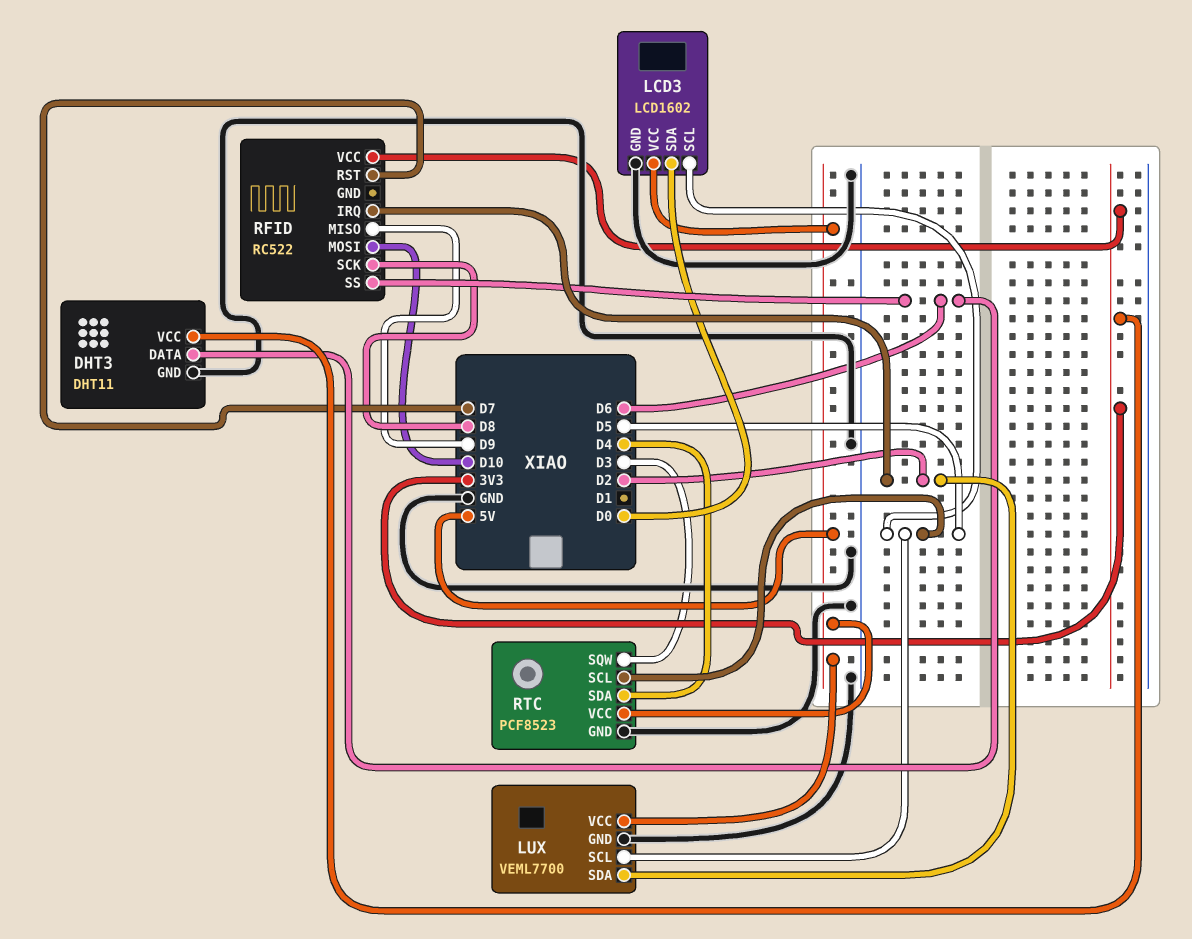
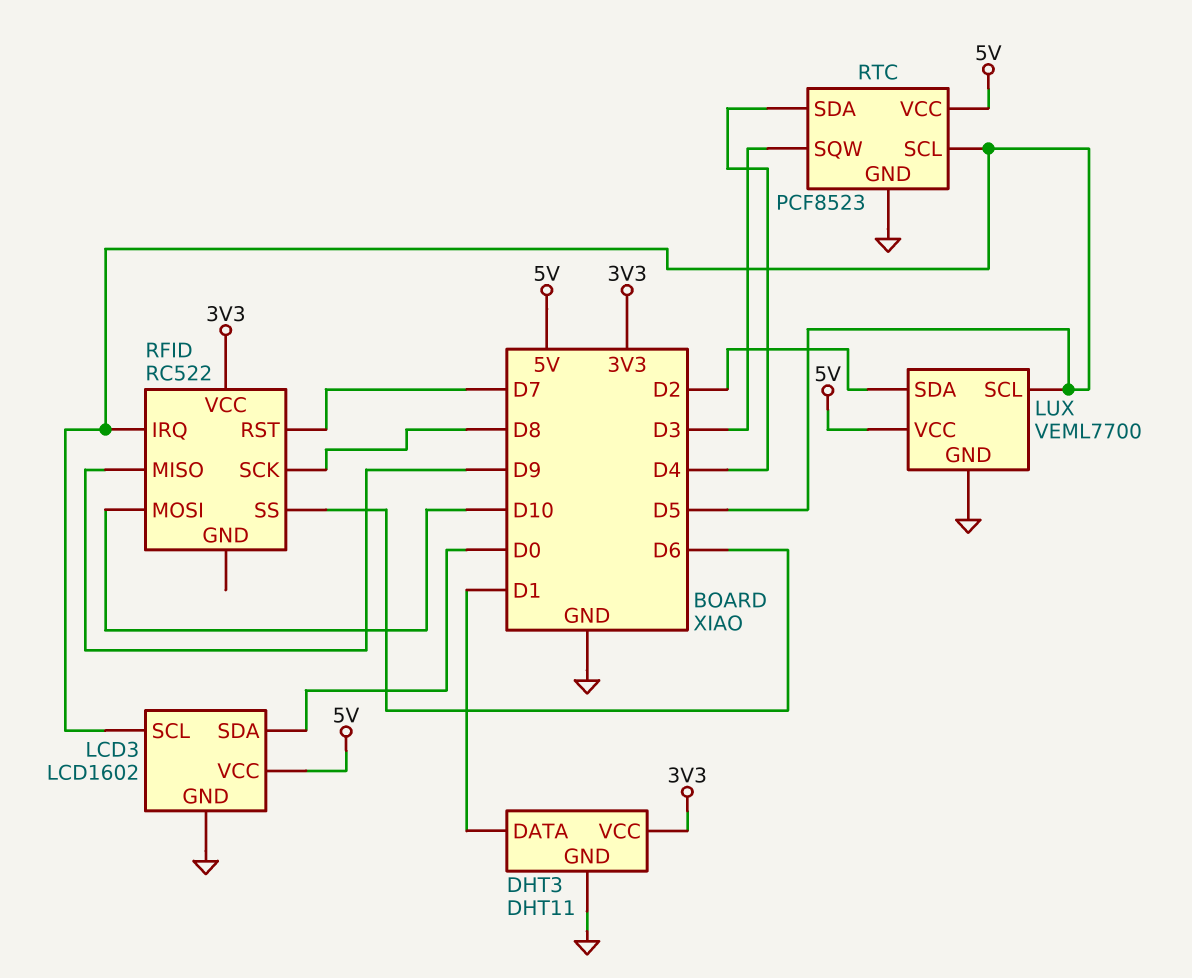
DHT3 pin DATA: D6 -> D1
RFID pin IRQ: D2 -> D5

